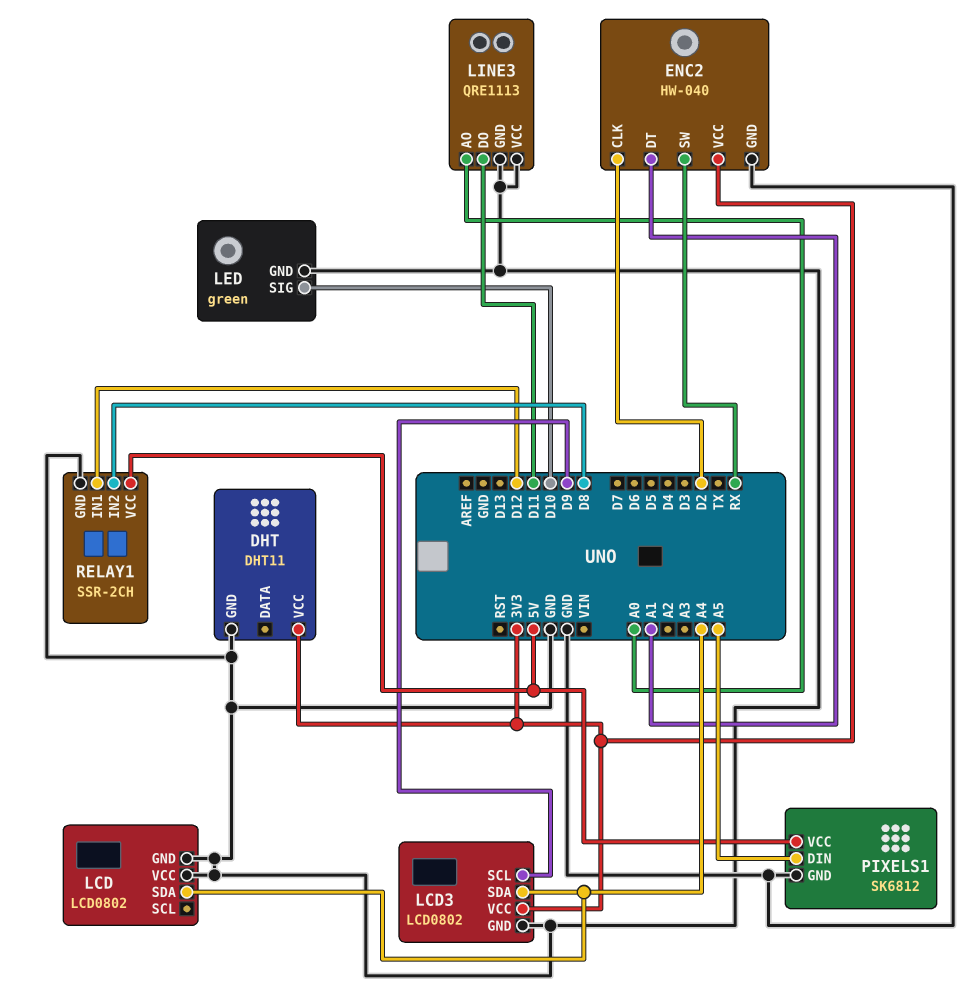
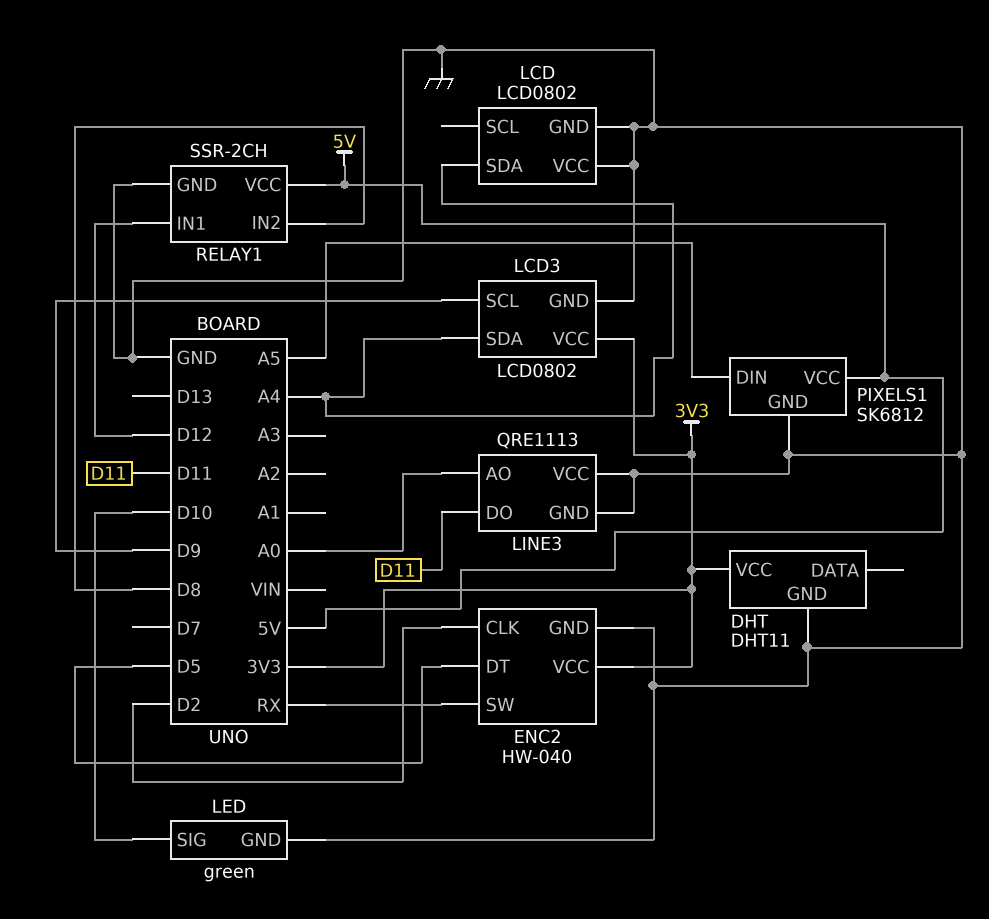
ENC2 pin DT: A1 -> D5

